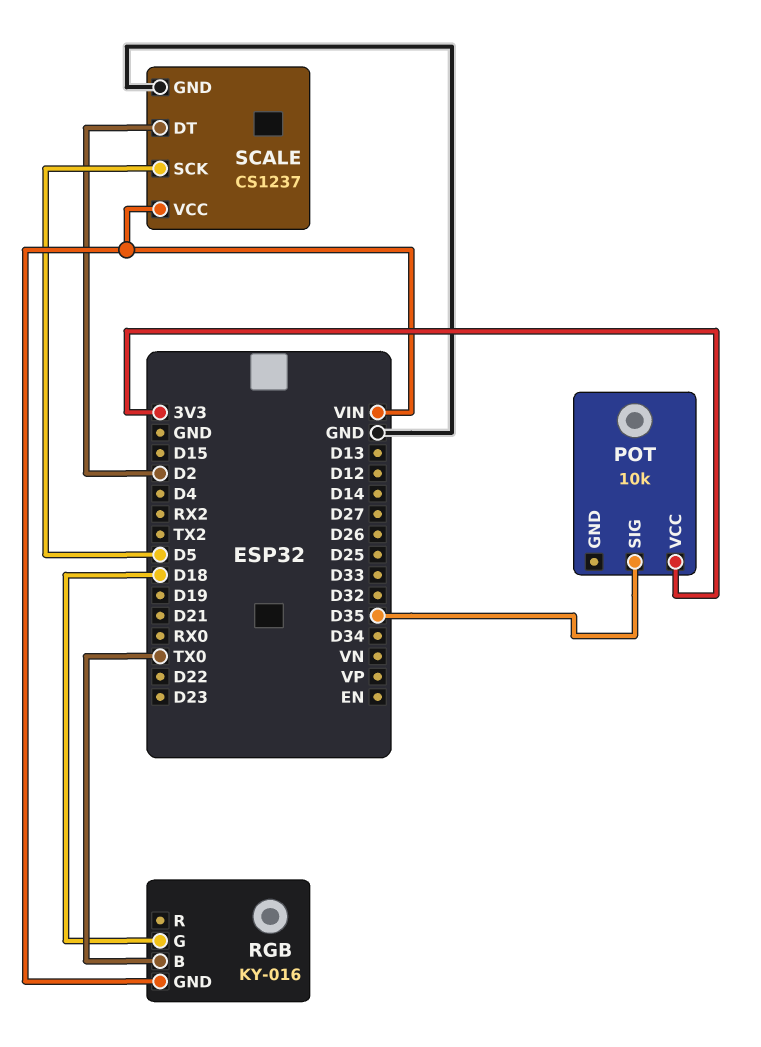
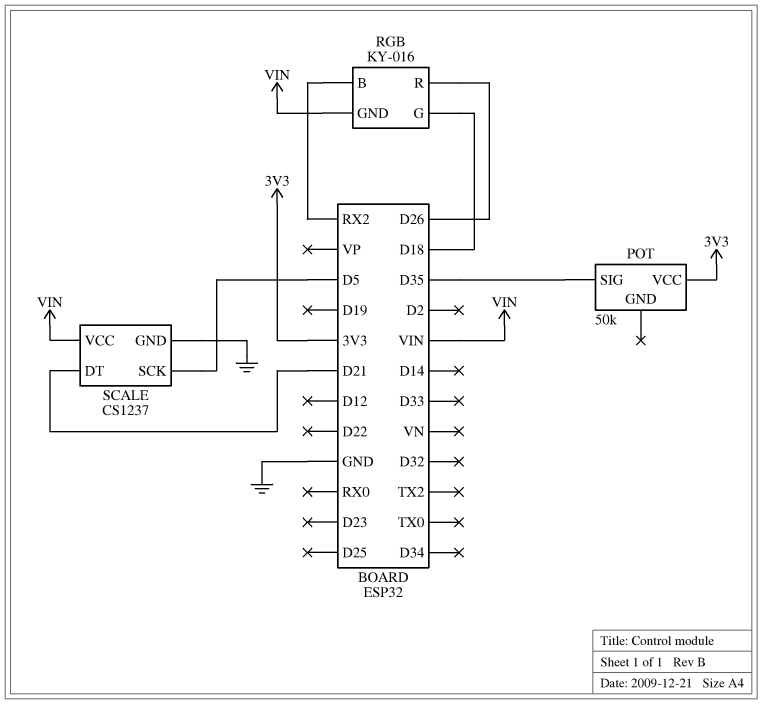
POT: 10k -> 50k
RGB pin B: TX0 -> RX2
RGB pin R: none -> D26
SCALE pin DT: D2 -> D21

